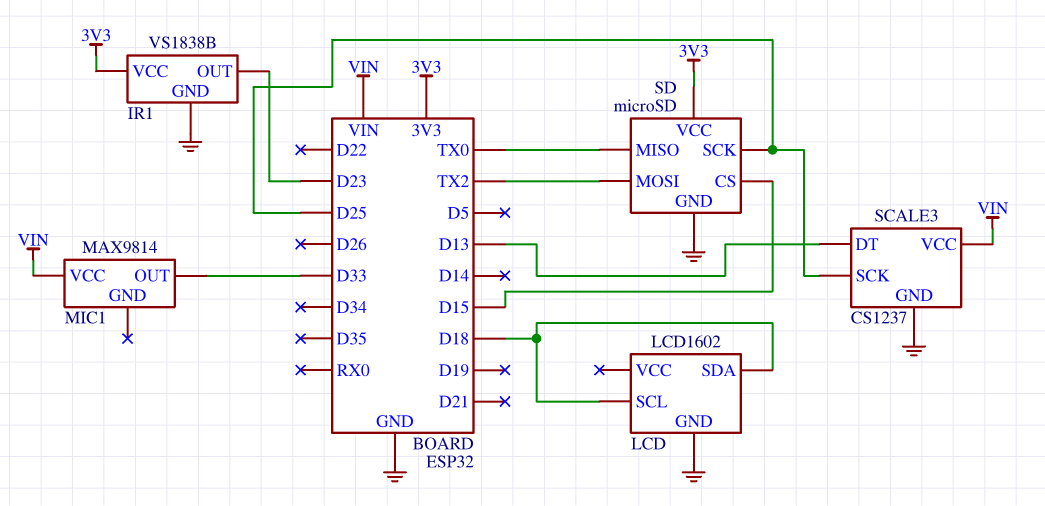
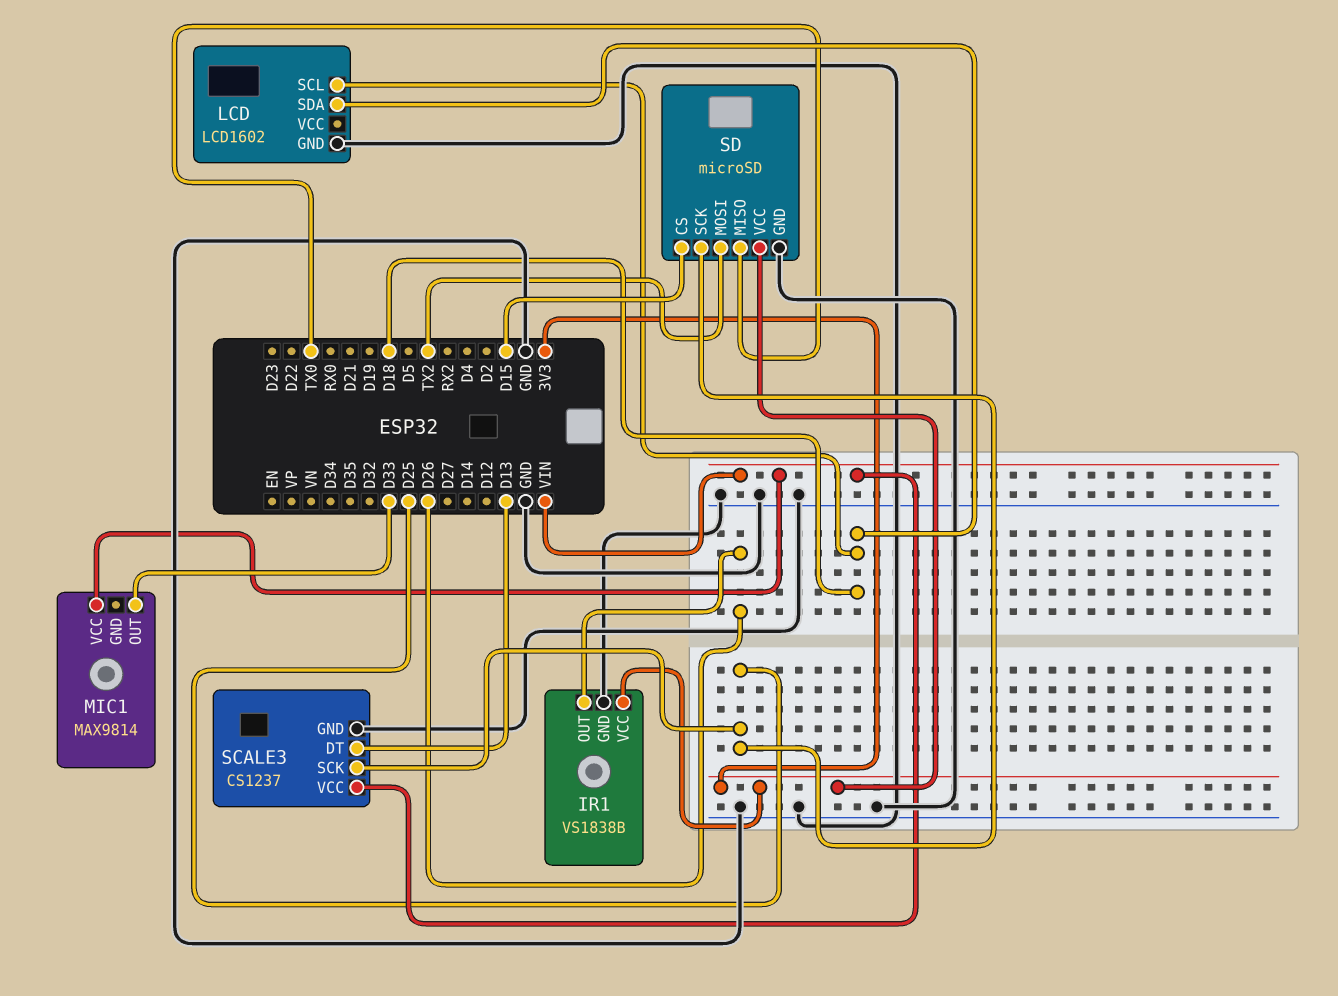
IR1 pin OUT: D23 -> D26

